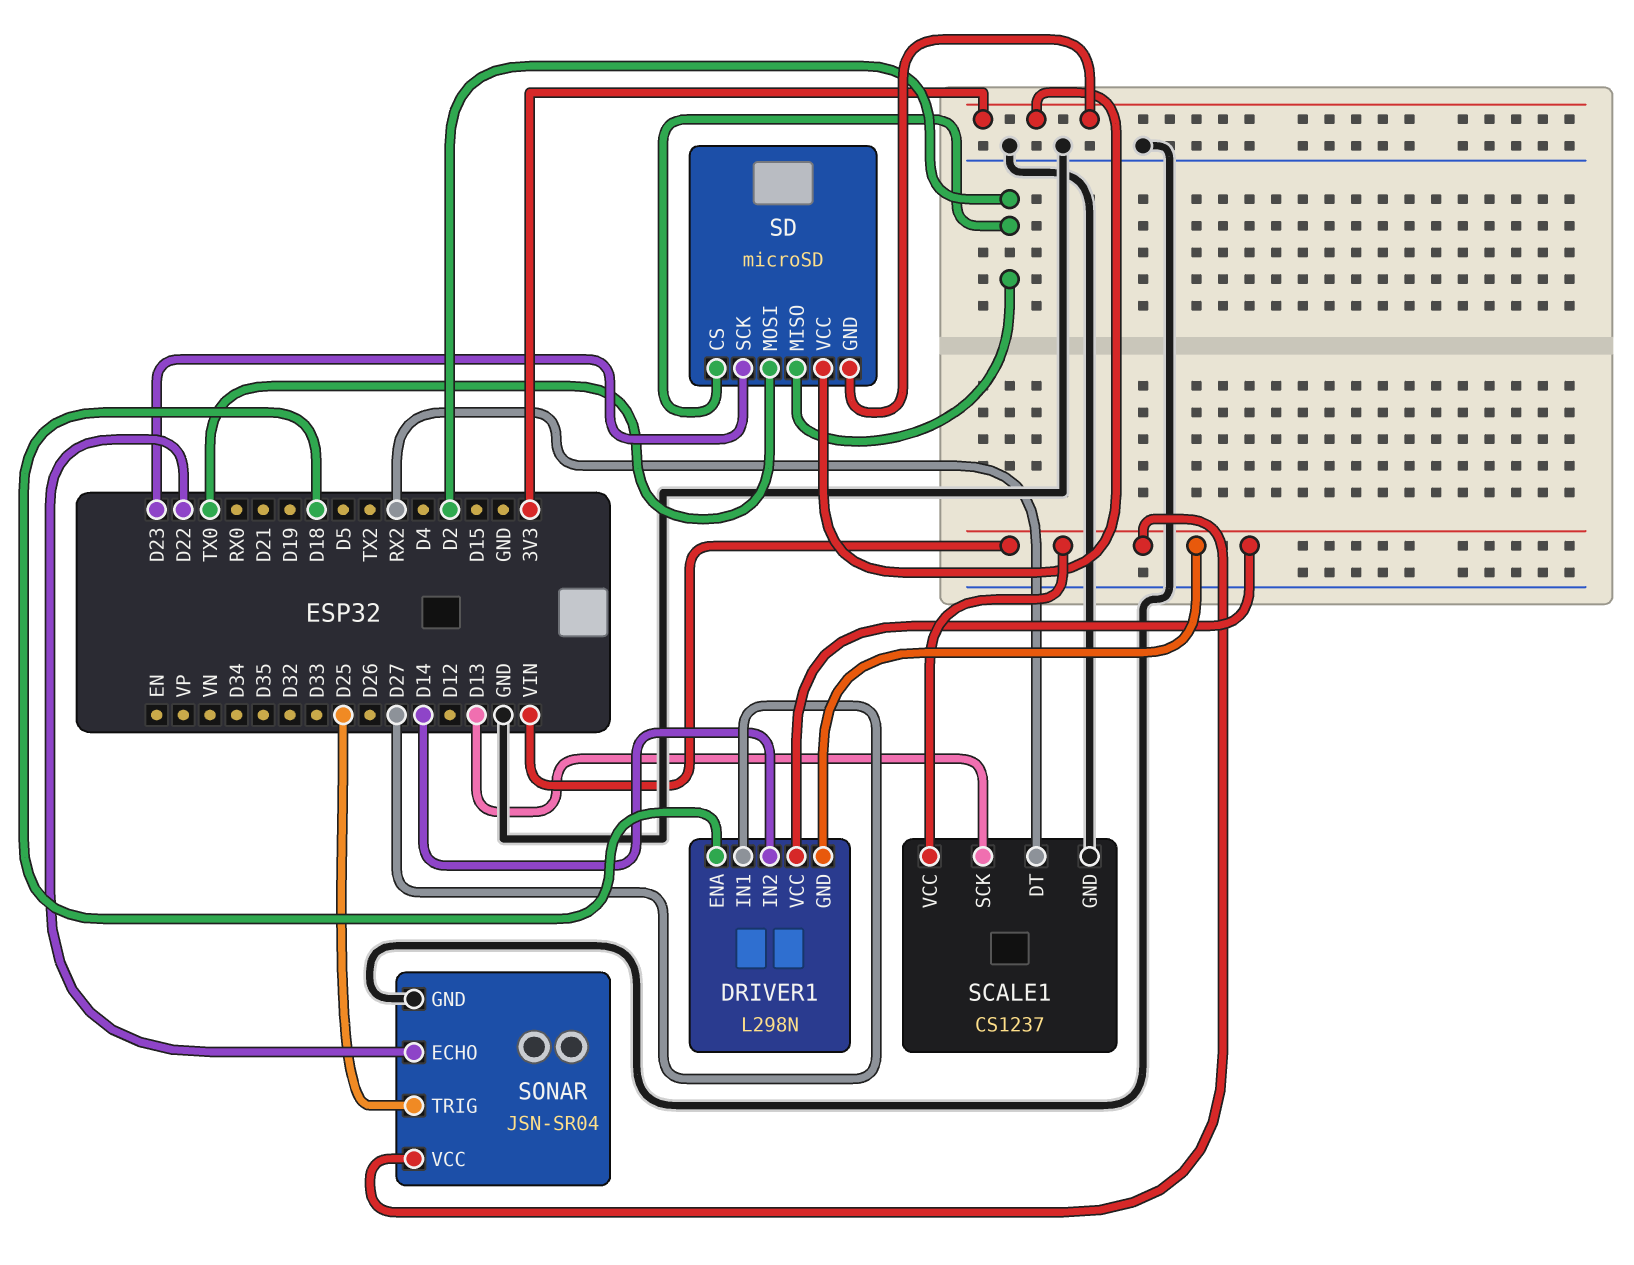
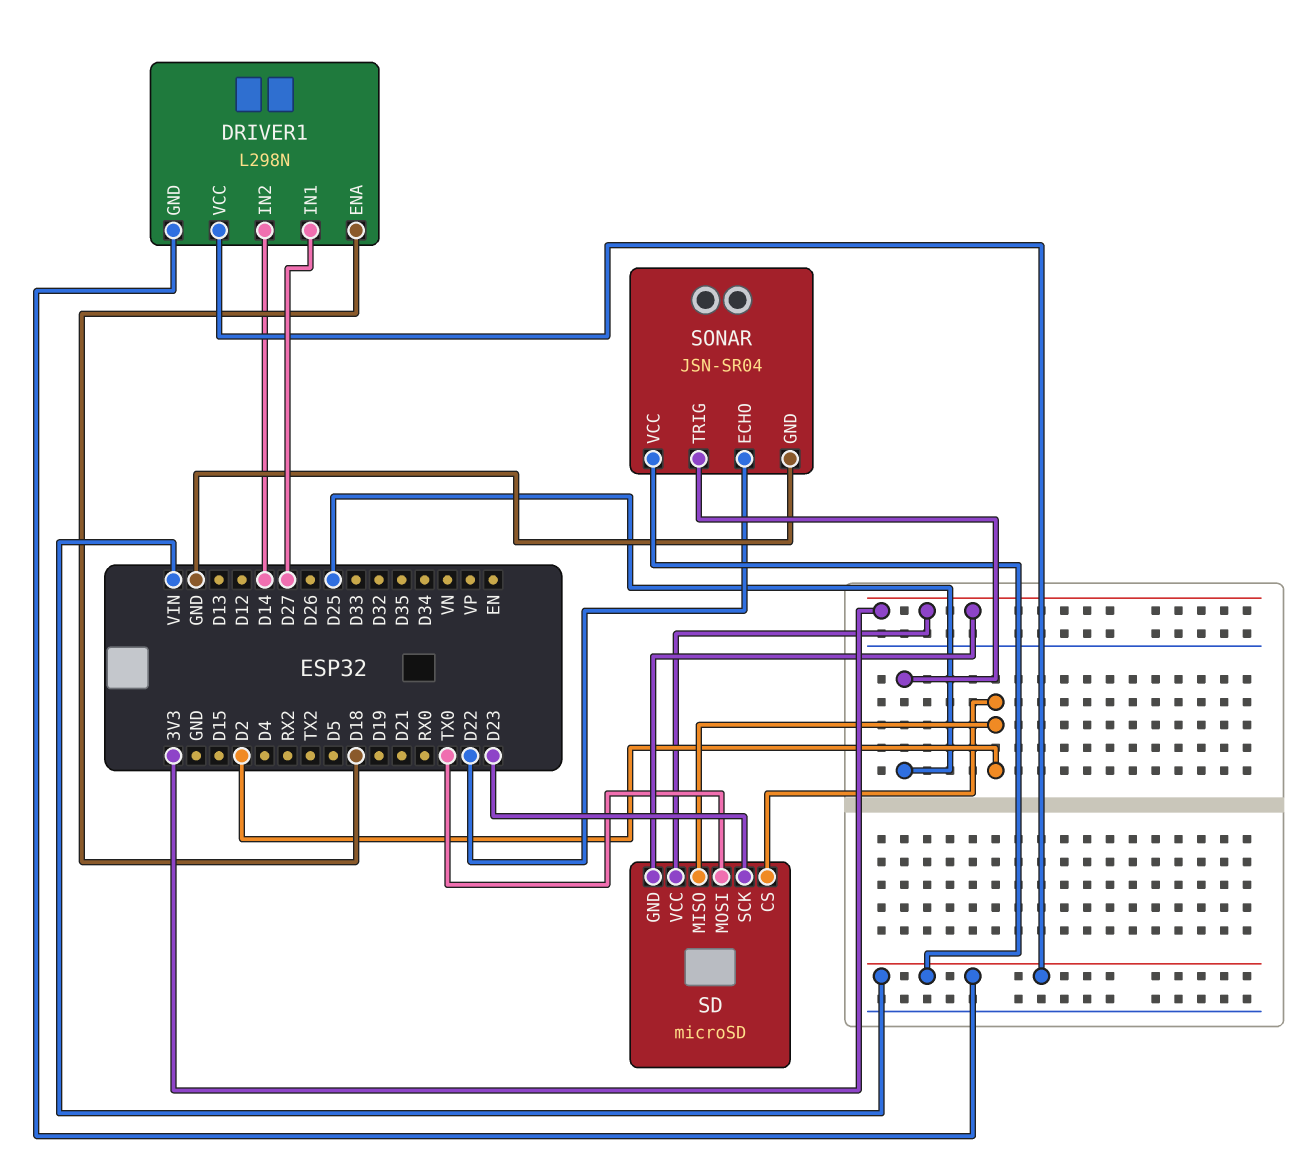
SCALE1: CS1237 -> none
SCALE1 pin DT: RX2 -> none
SCALE1 pin GND: GND -> none
SCALE1 pin SCK: D13 -> none
SCALE1 pin VCC: VIN -> none

